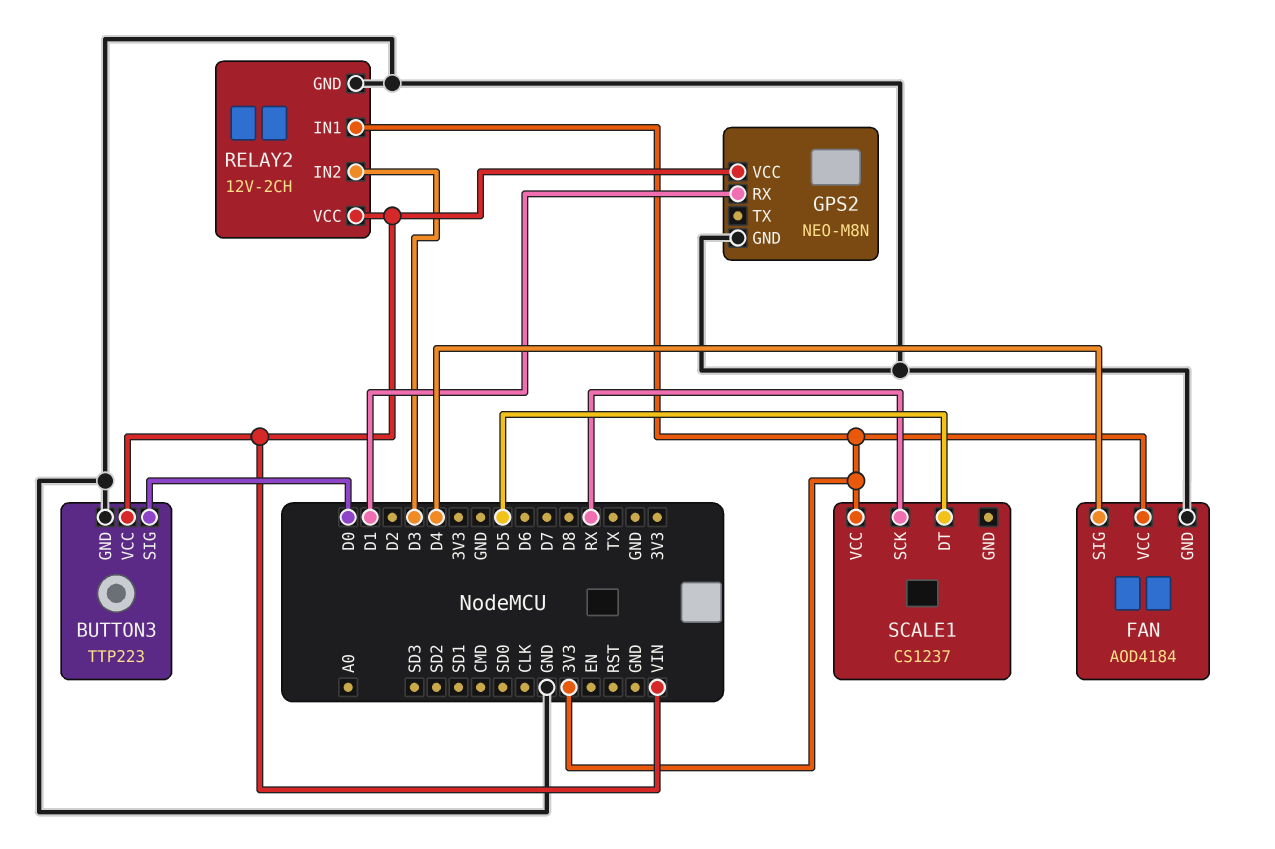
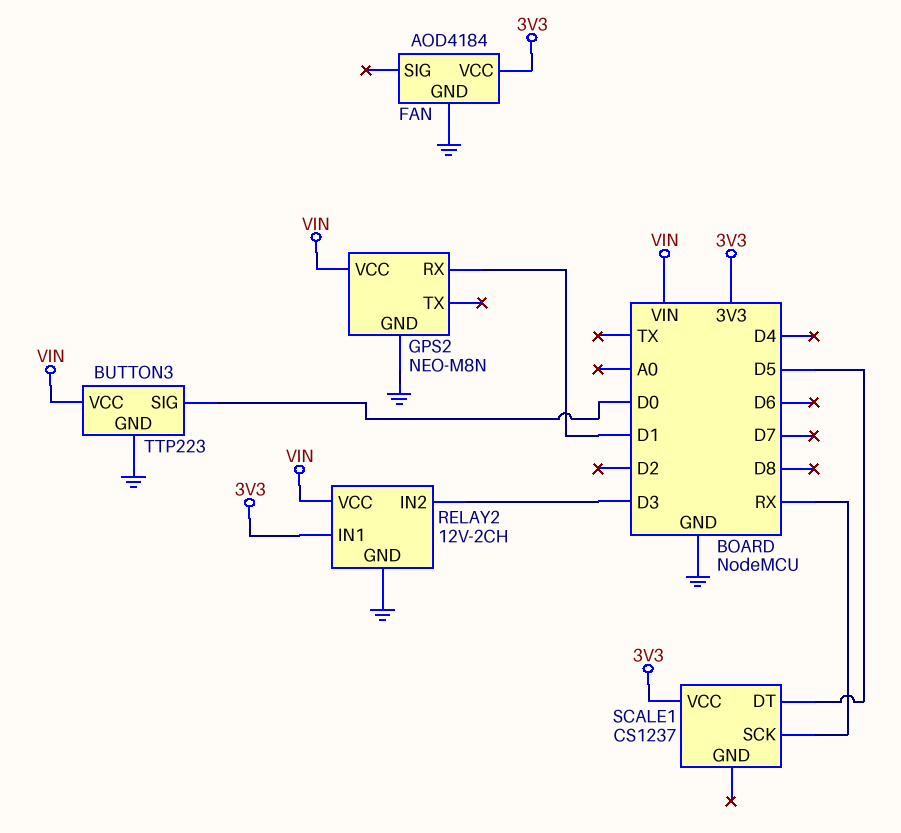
FAN pin SIG: D4 -> none

